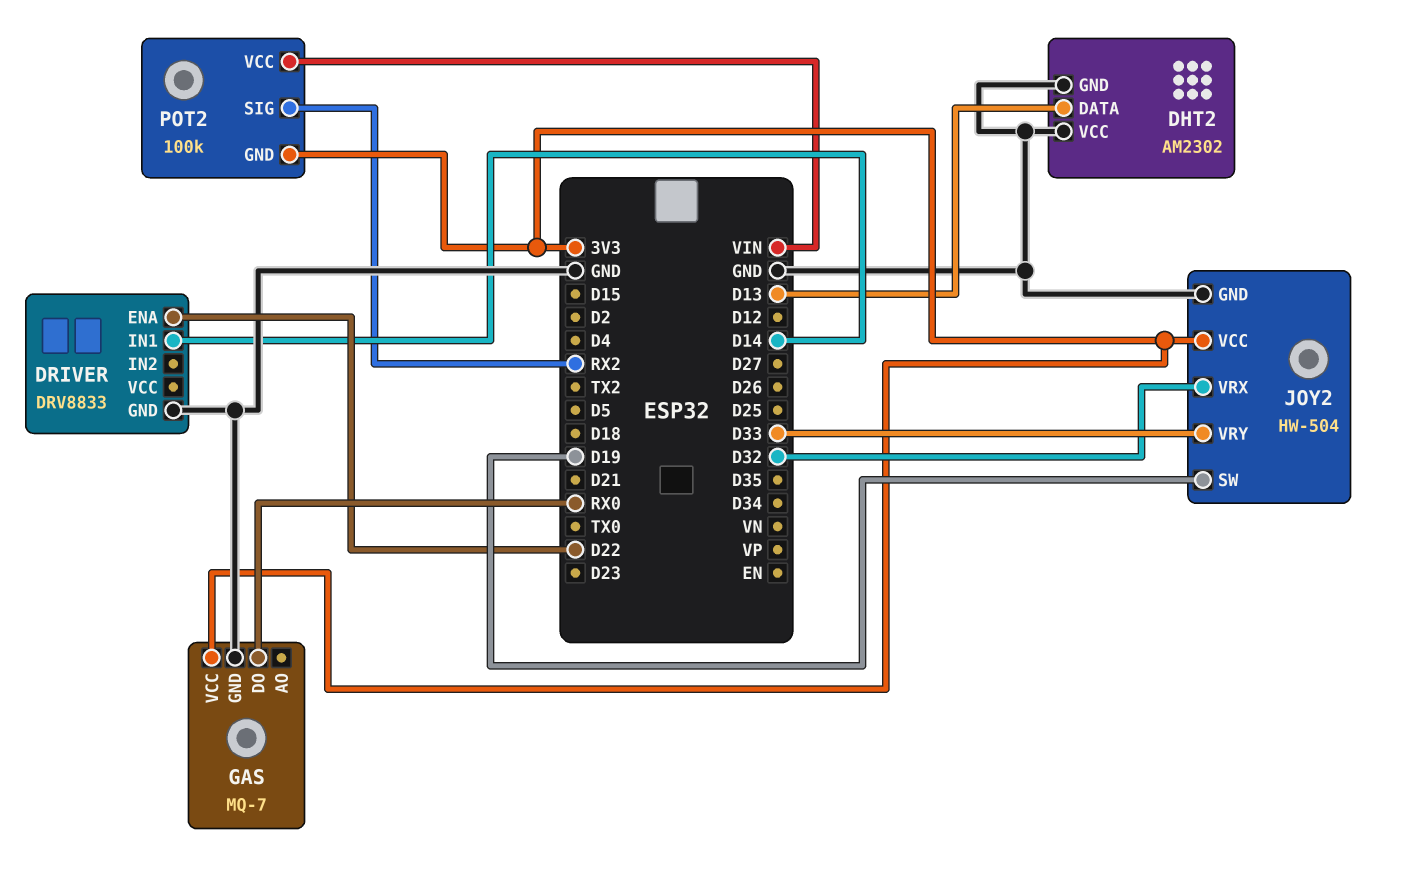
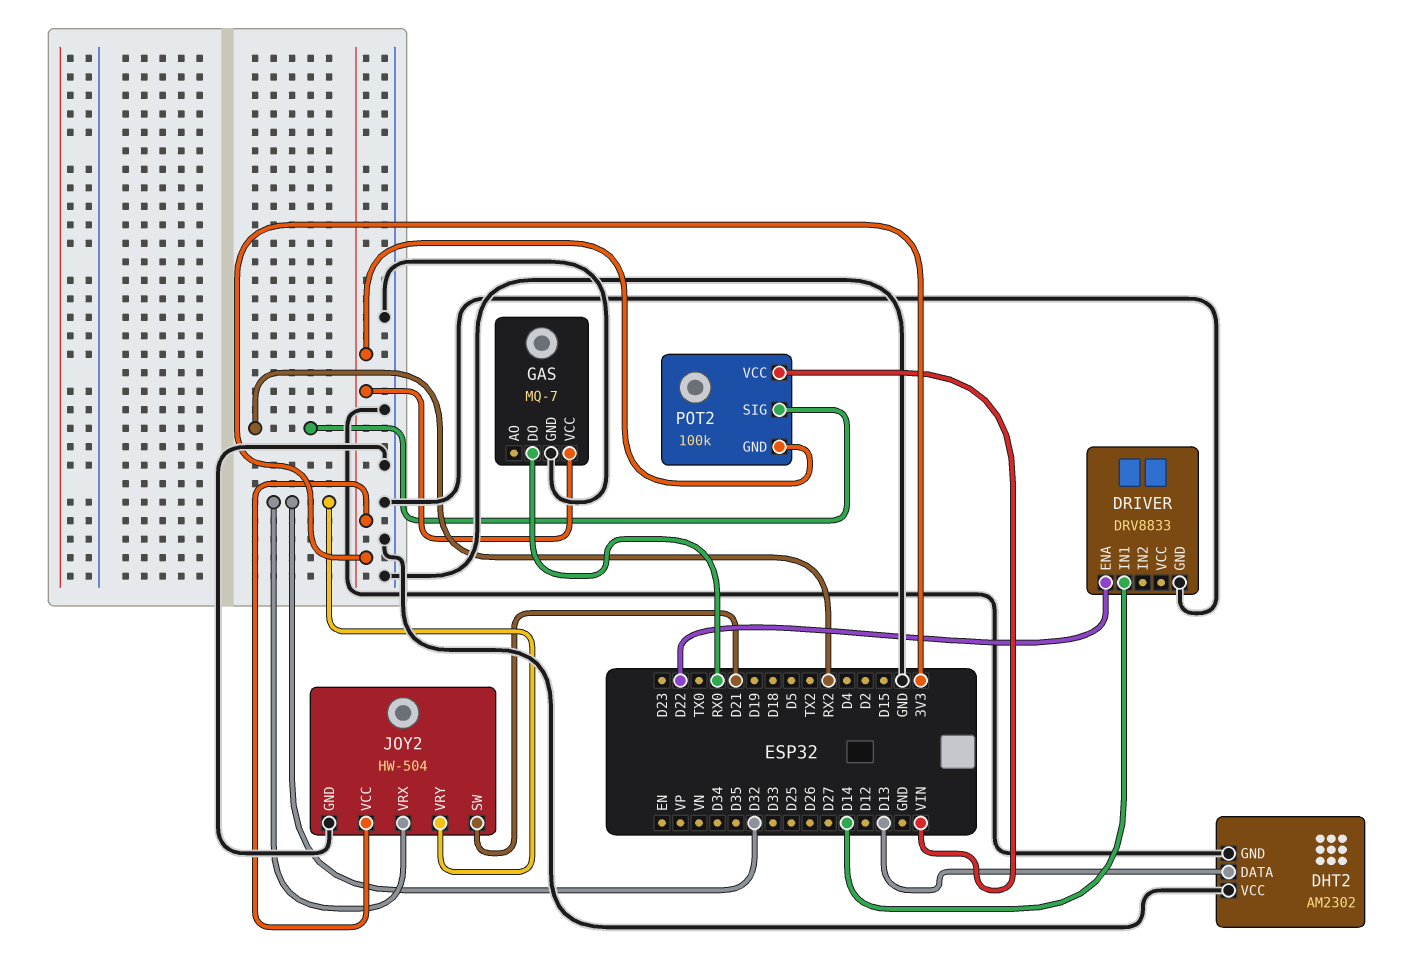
JOY2 pin SW: D19 -> D21
JOY2 pin VRY: D33 -> D32

